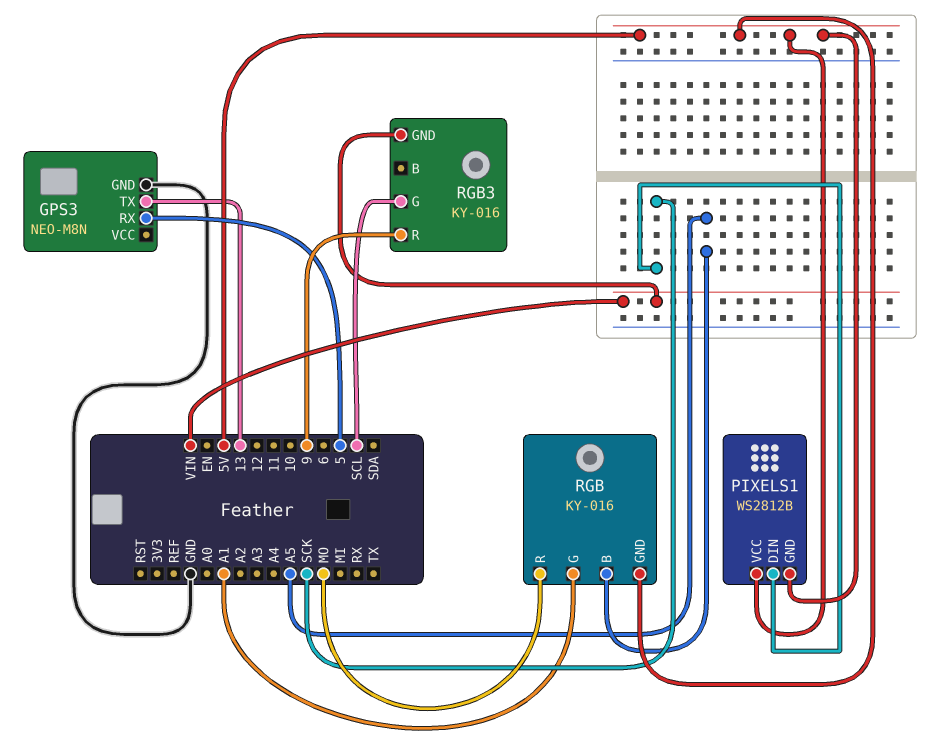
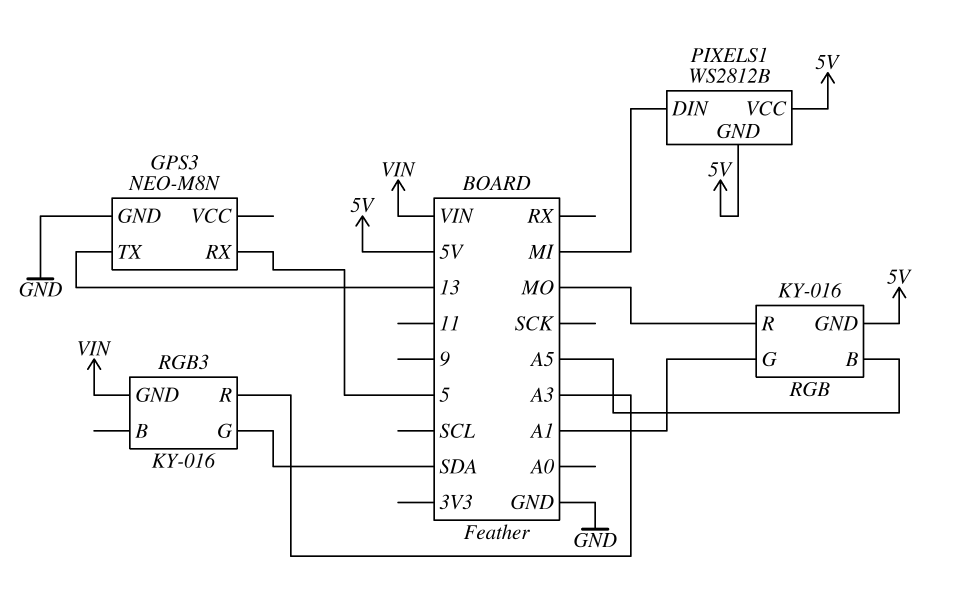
PIXELS1 pin DIN: SCK -> MI
RGB3 pin G: SCL -> SDA
RGB3 pin R: 9 -> A3

